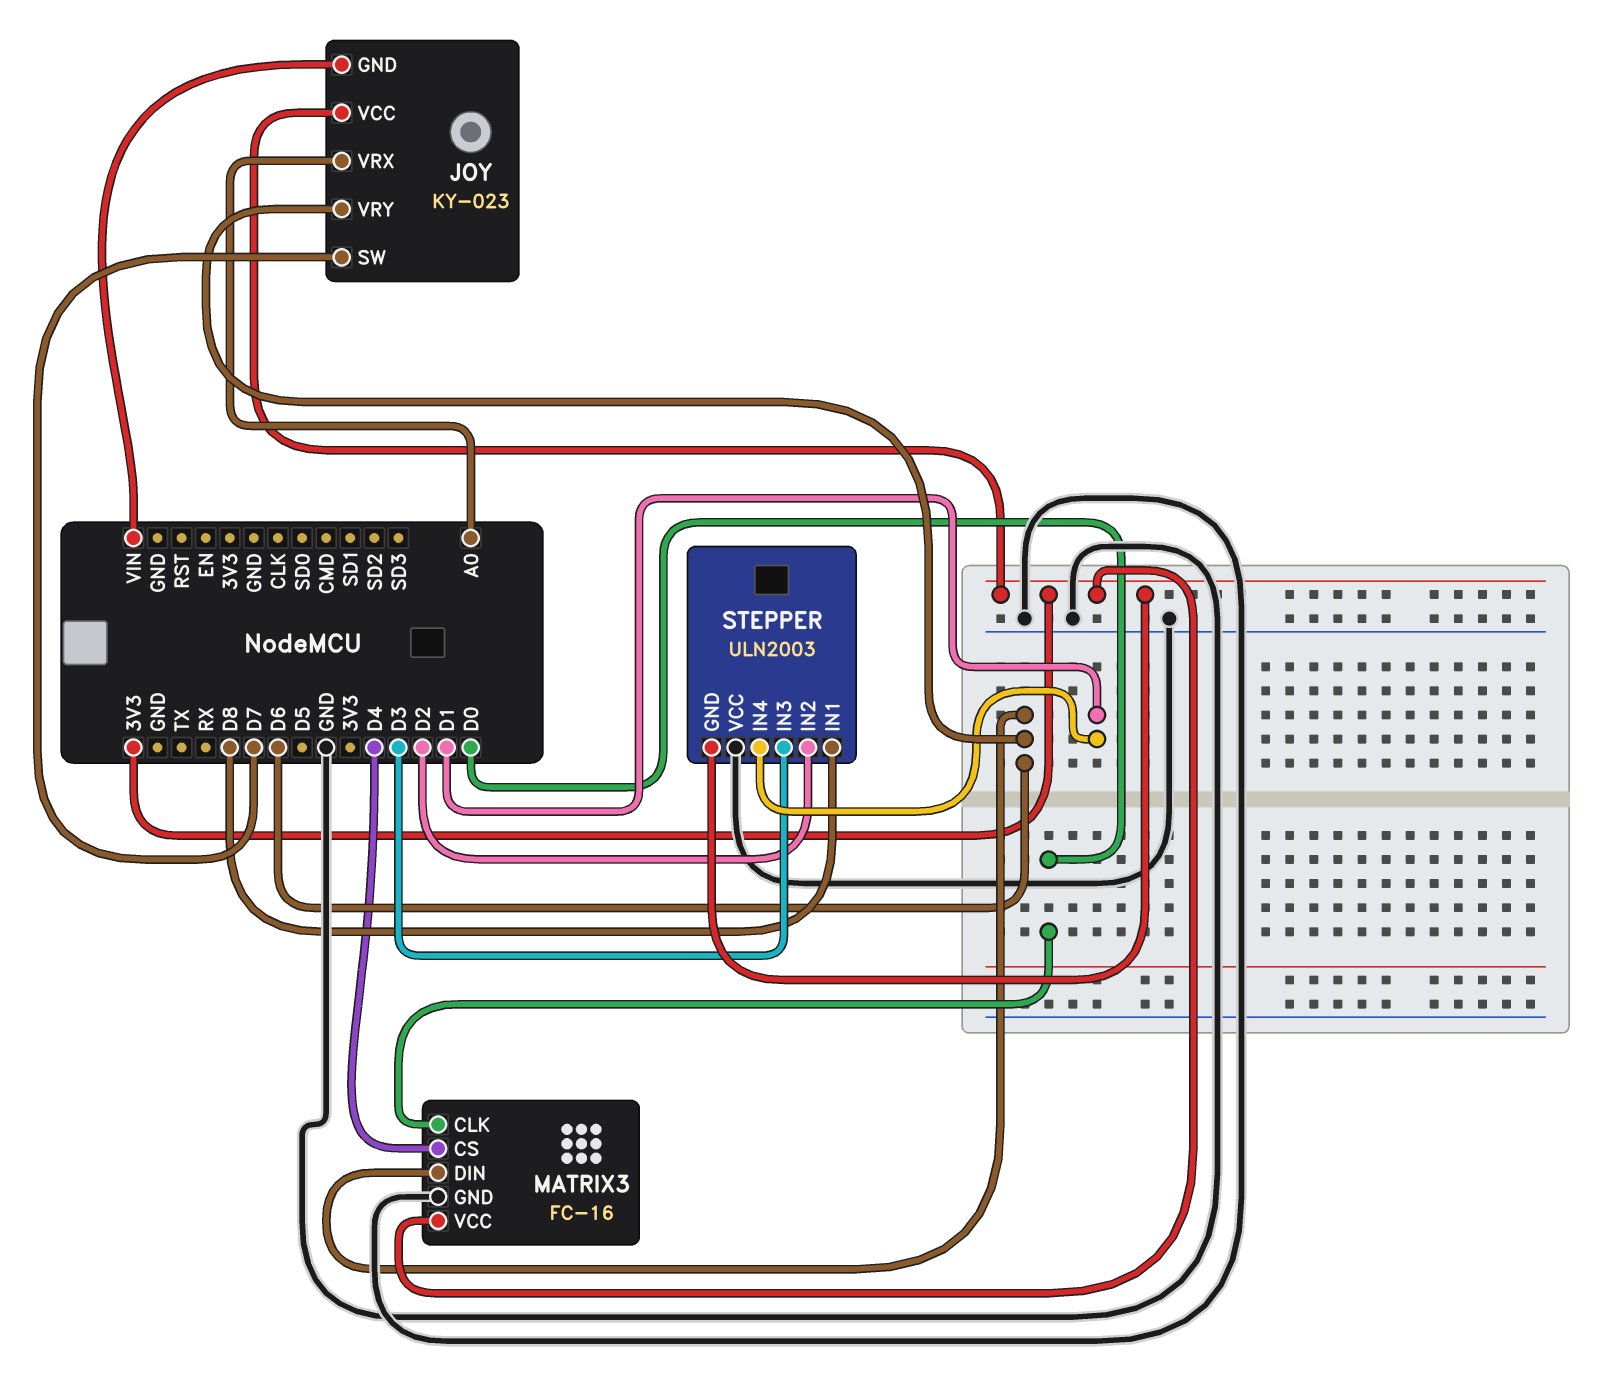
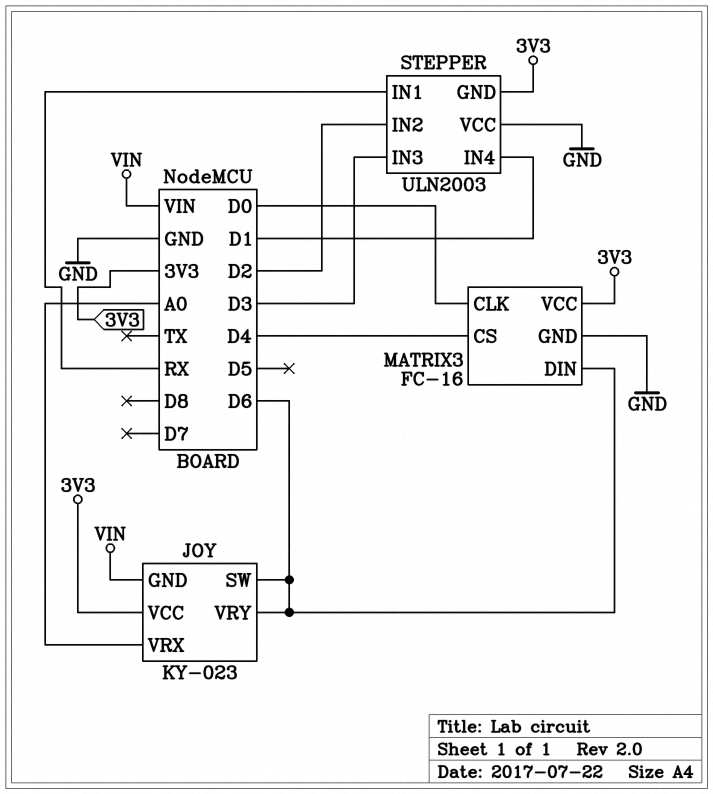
JOY pin SW: D7 -> D6
STEPPER pin IN1: D8 -> RX

